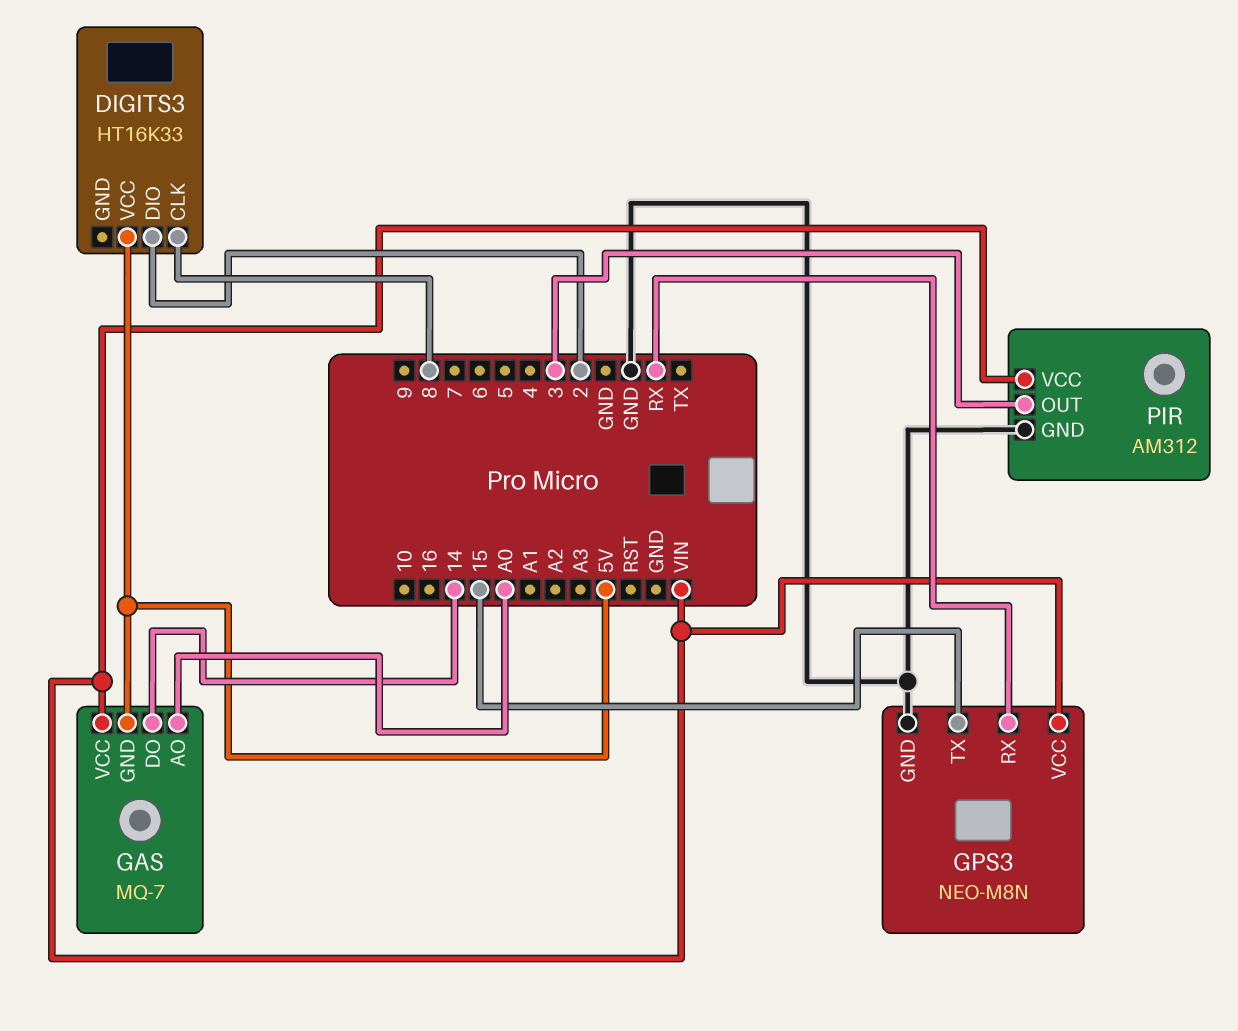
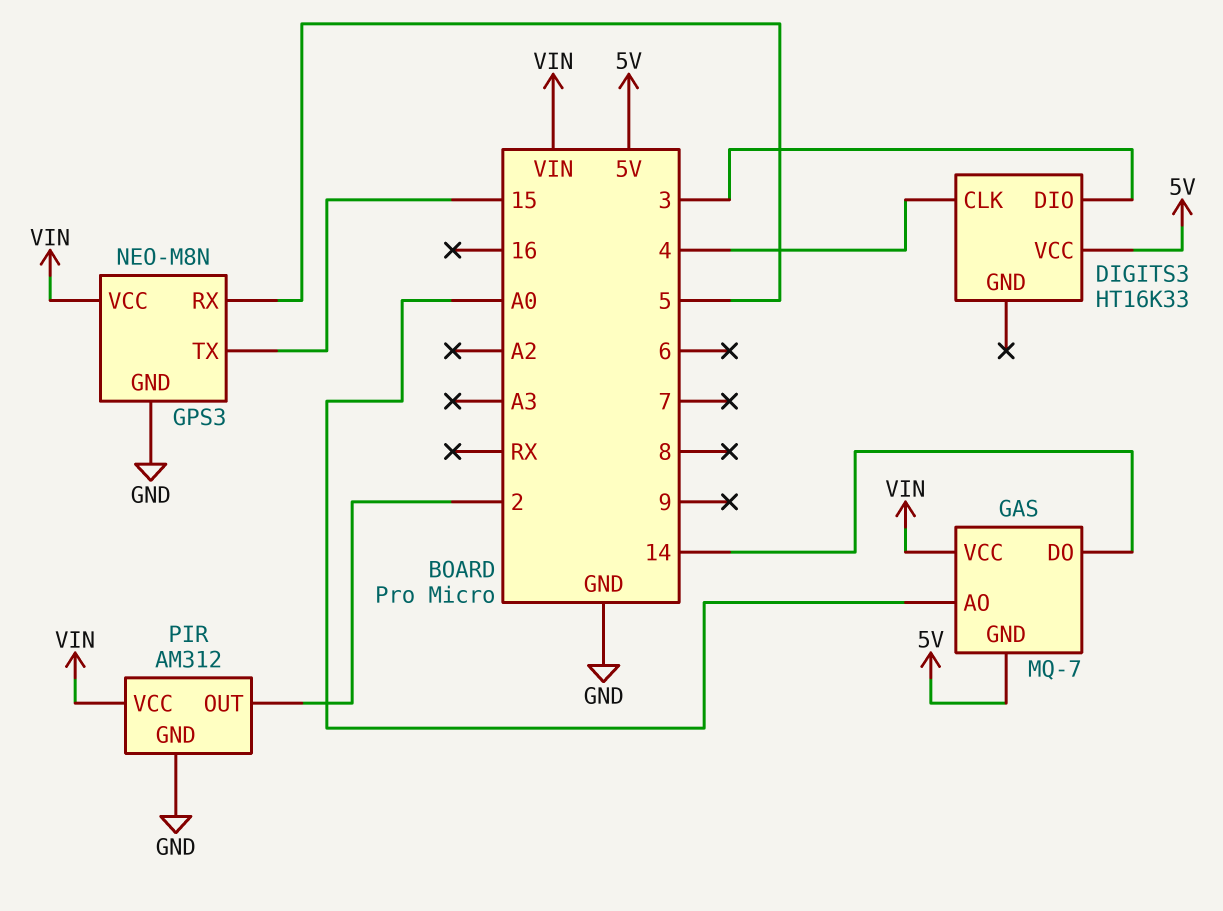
DIGITS3 pin CLK: 8 -> 4
DIGITS3 pin DIO: 2 -> 3
GPS3 pin RX: RX -> 5
PIR pin OUT: 3 -> 2

